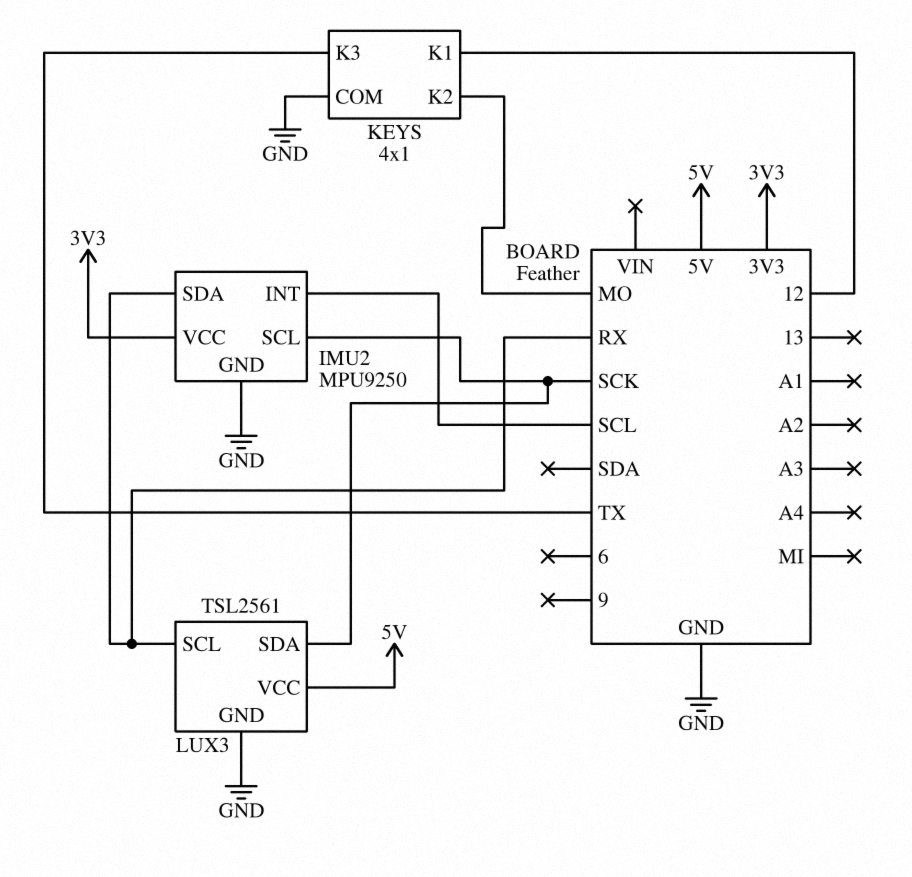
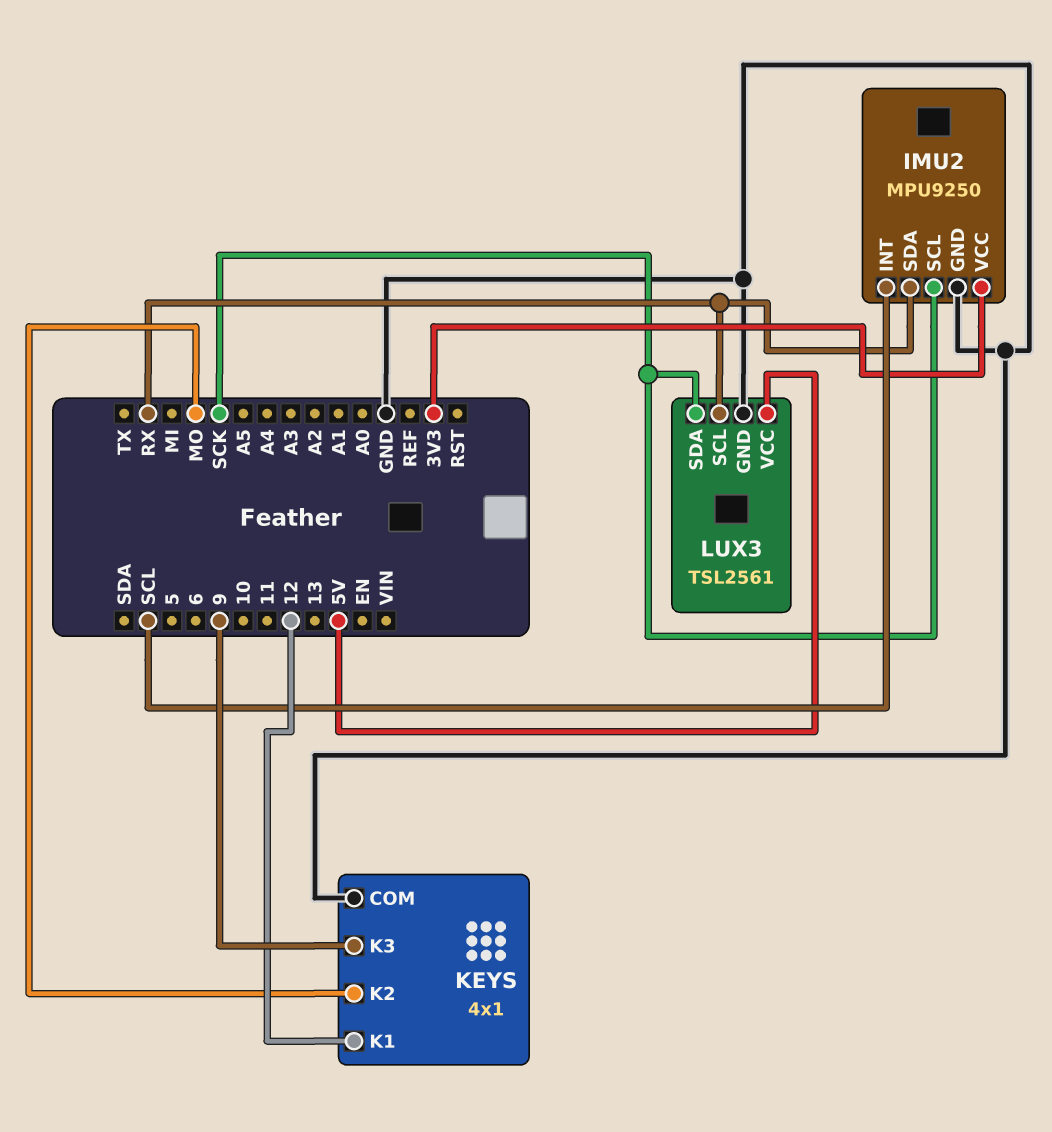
KEYS pin K3: TX -> 9

